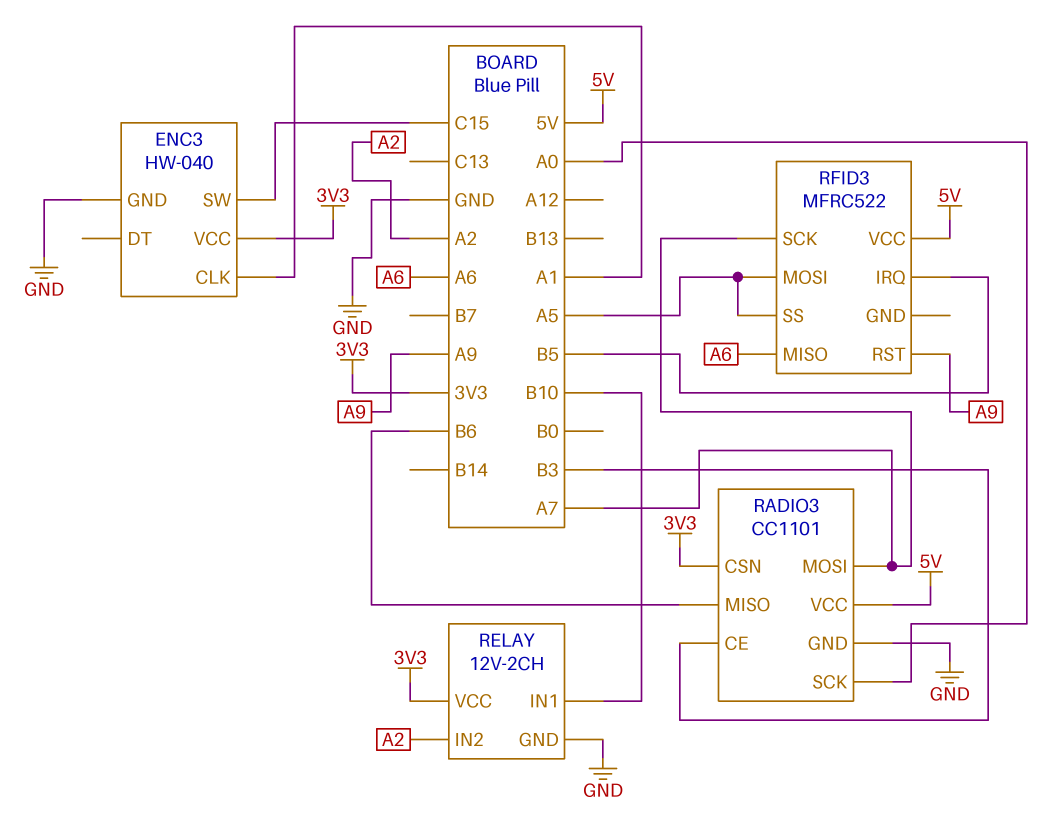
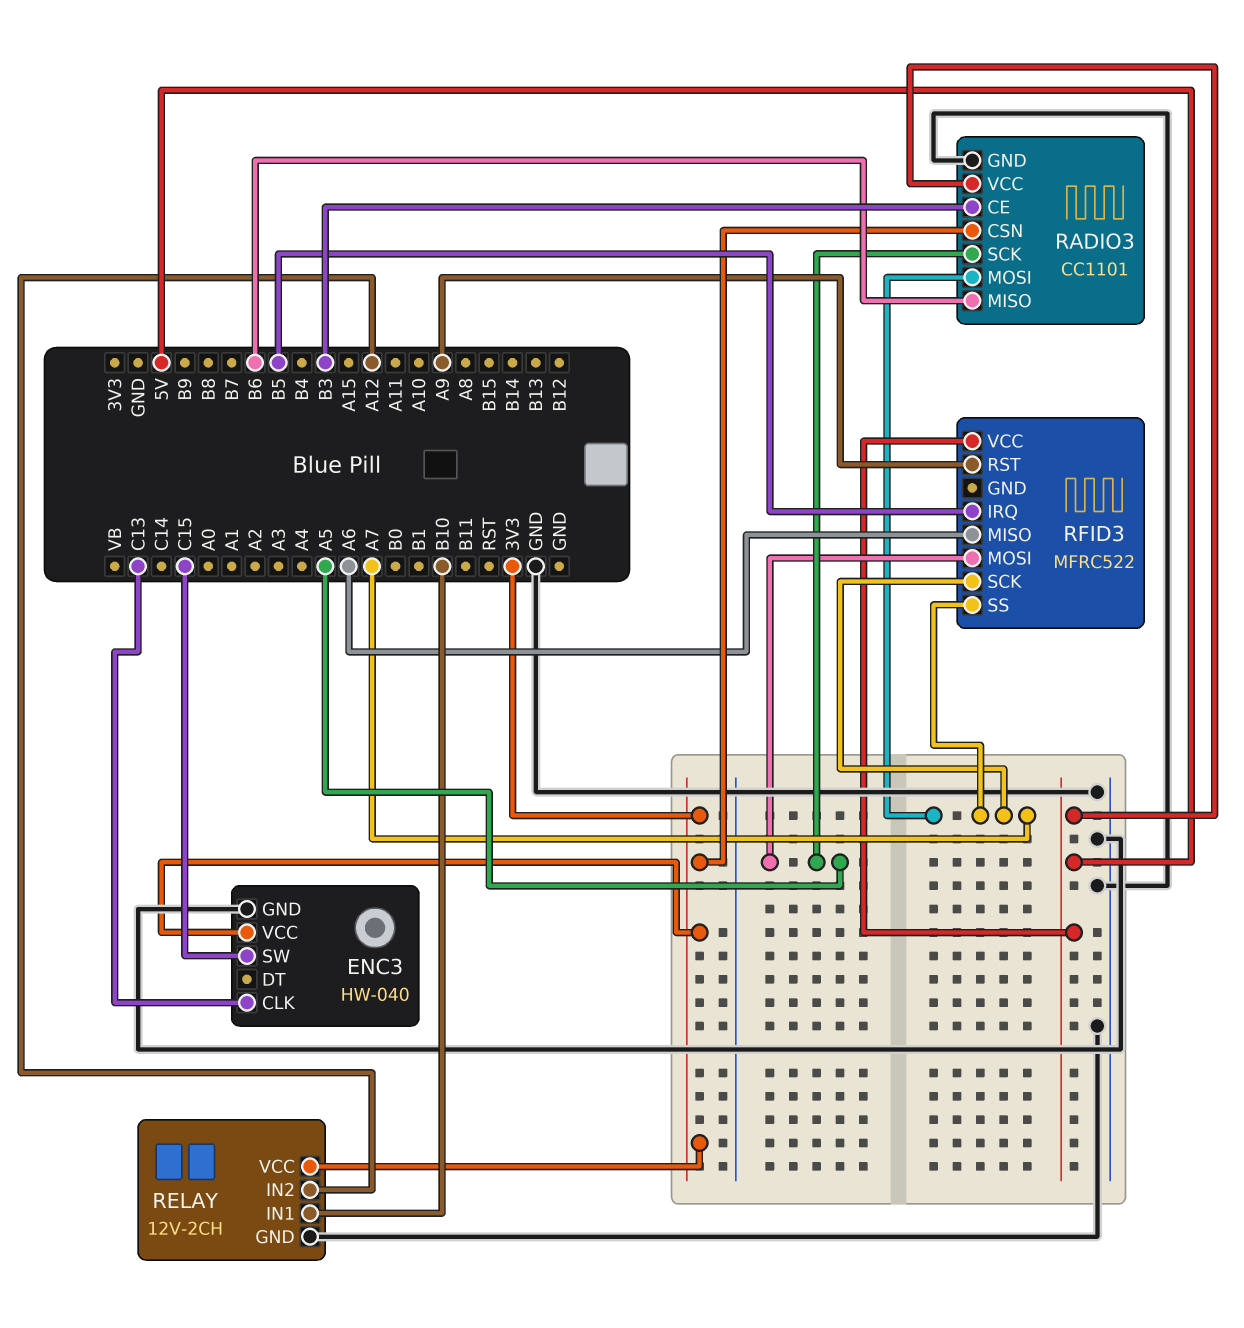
ENC3 pin CLK: A1 -> C13
RADIO3 pin SCK: A0 -> A5
RELAY pin IN2: A2 -> A12
RFID3 pin SS: A5 -> A7

